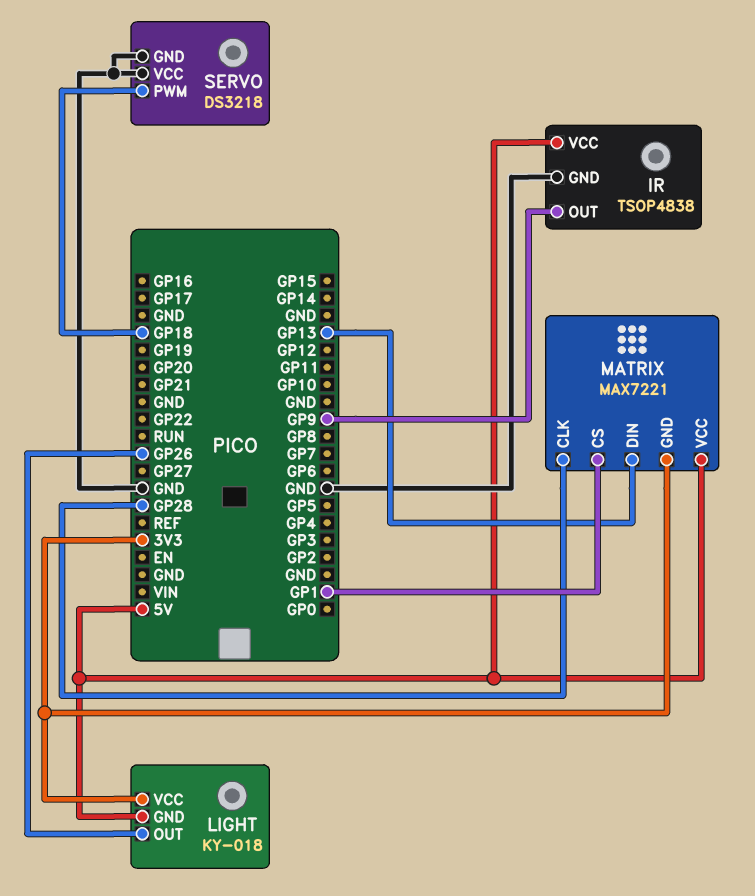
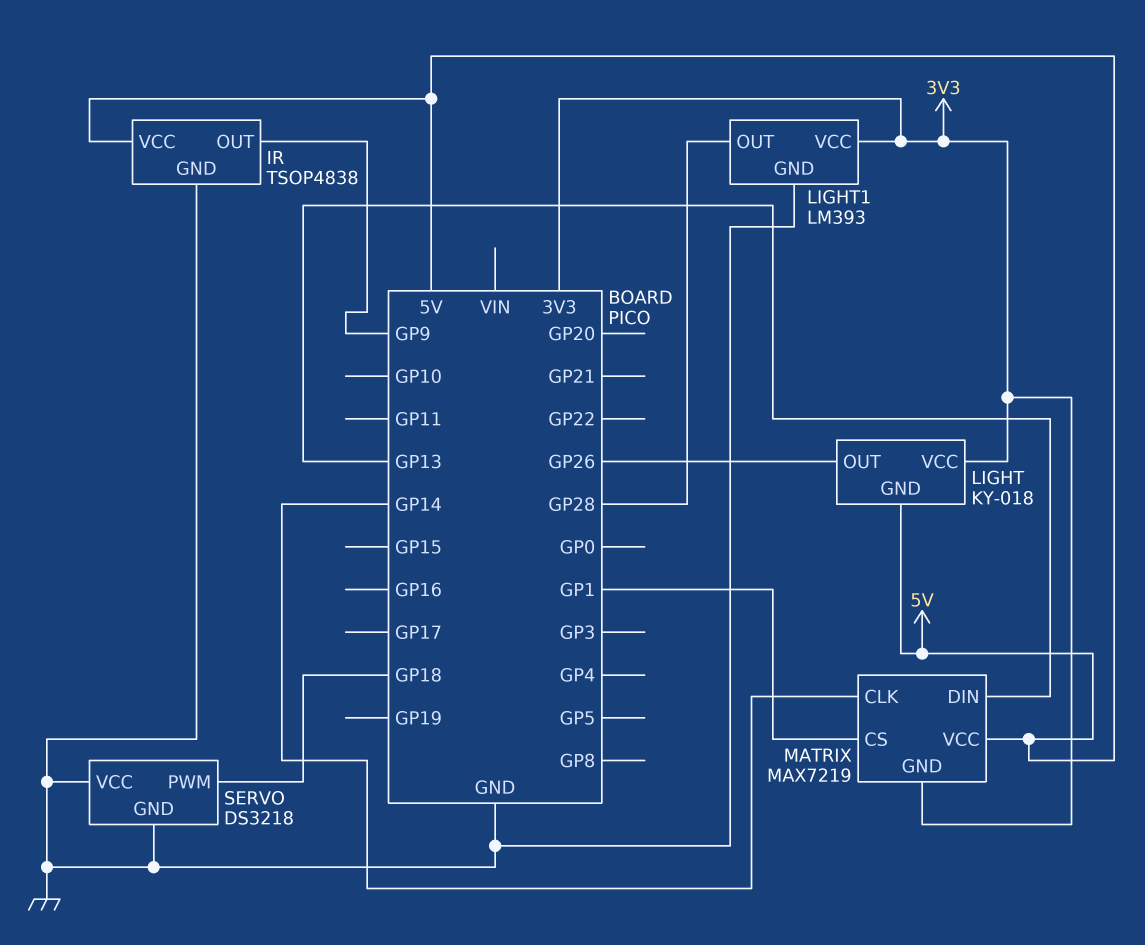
LIGHT1: none -> LM393
LIGHT1 pin GND: none -> GND
LIGHT1 pin OUT: none -> GP28
LIGHT1 pin VCC: none -> 3V3
MATRIX: MAX7221 -> MAX7219
MATRIX pin CLK: GP28 -> GP14

